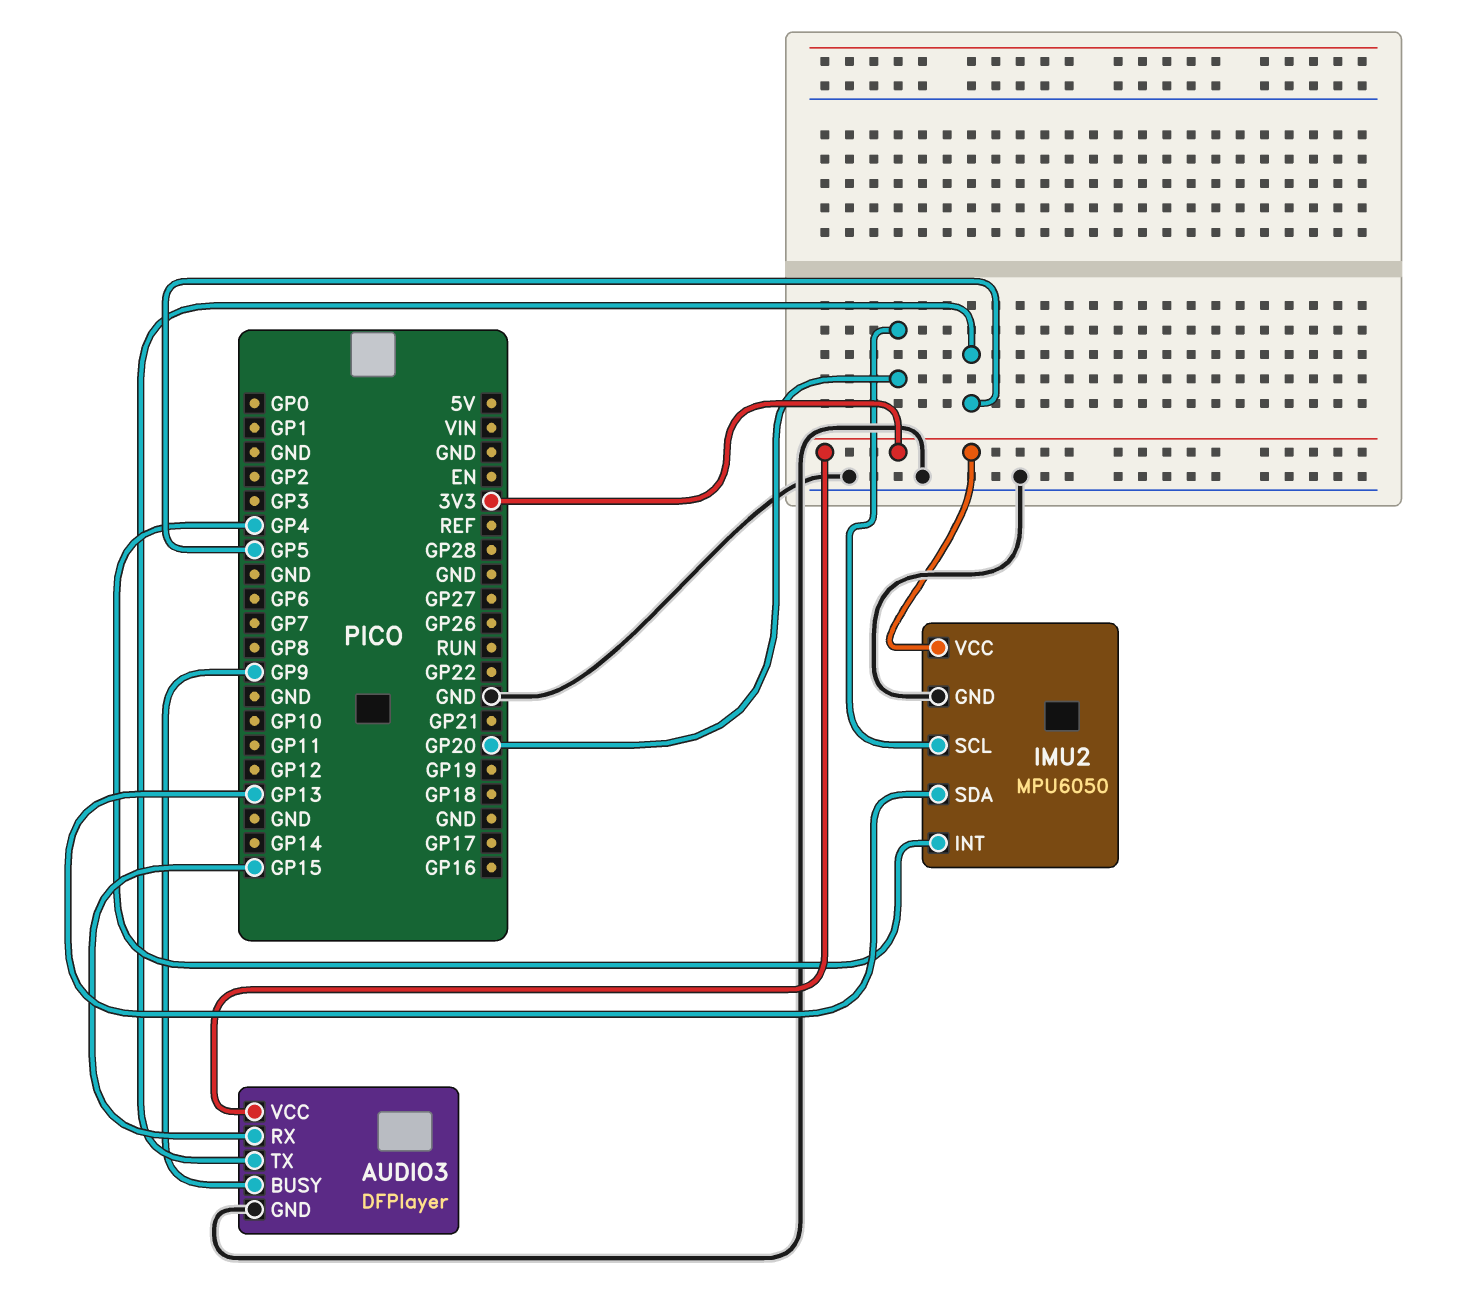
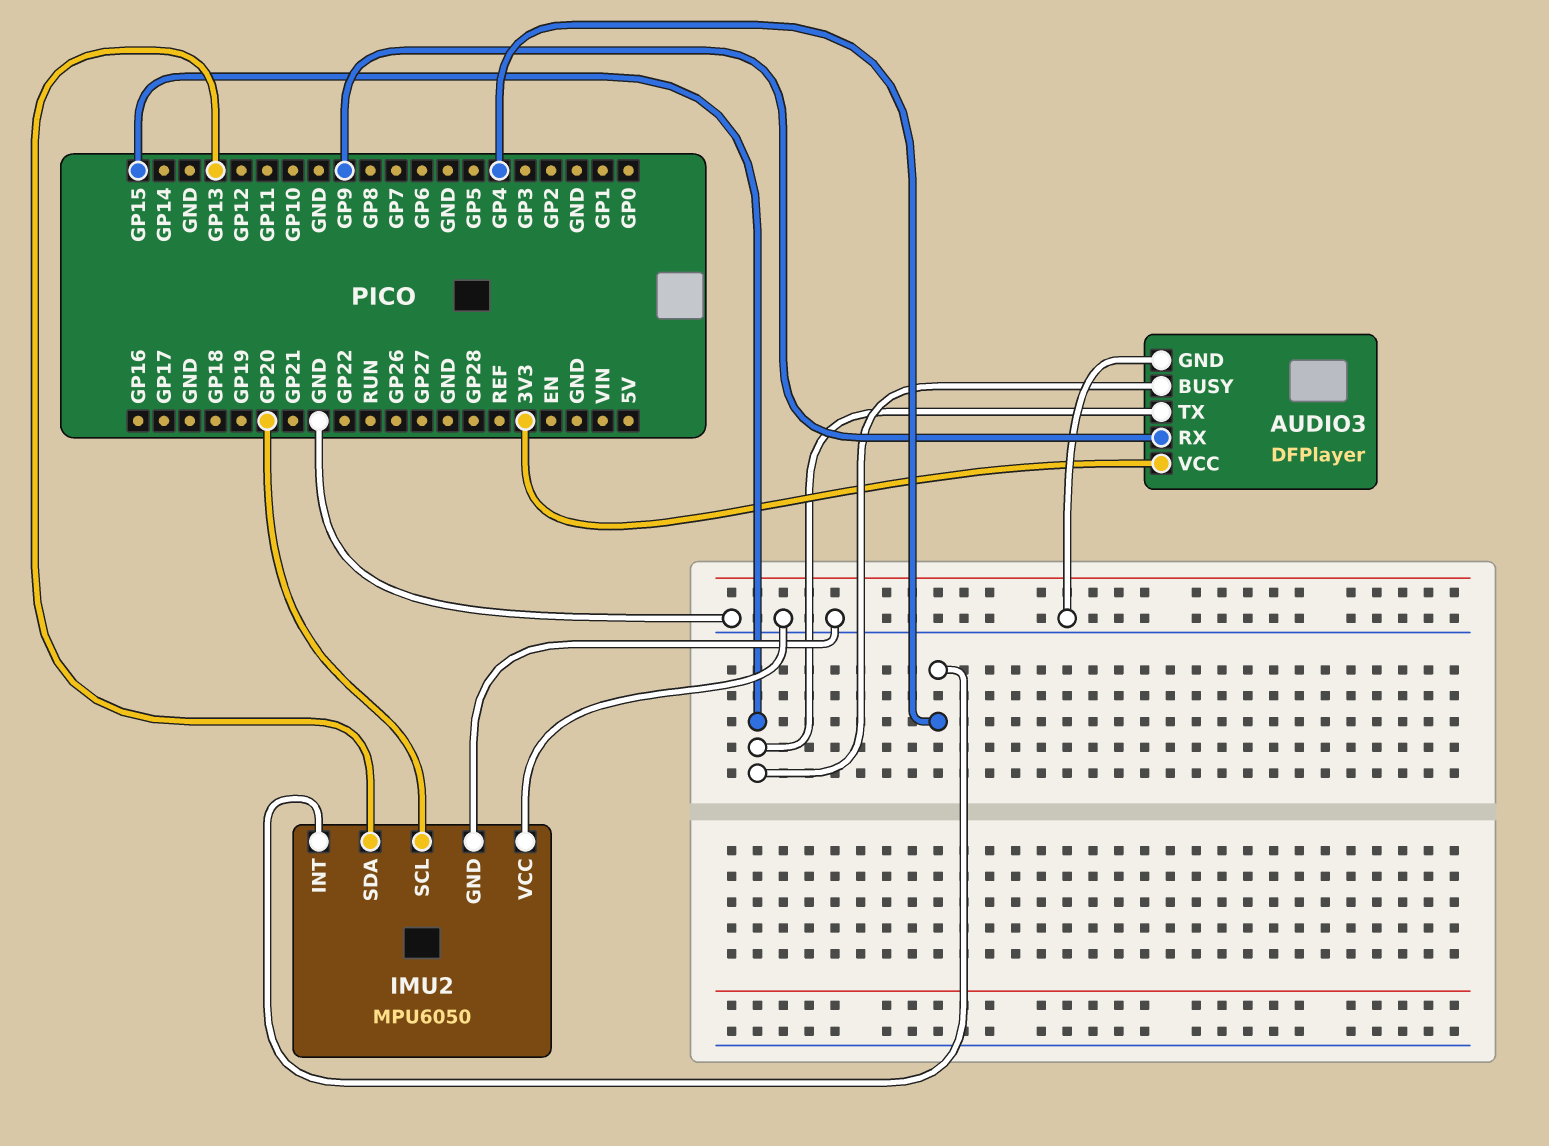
AUDIO3 pin BUSY: GP9 -> GP15
AUDIO3 pin RX: GP15 -> GP9
AUDIO3 pin TX: GP5 -> GP15
IMU2 pin VCC: 3V3 -> GND

